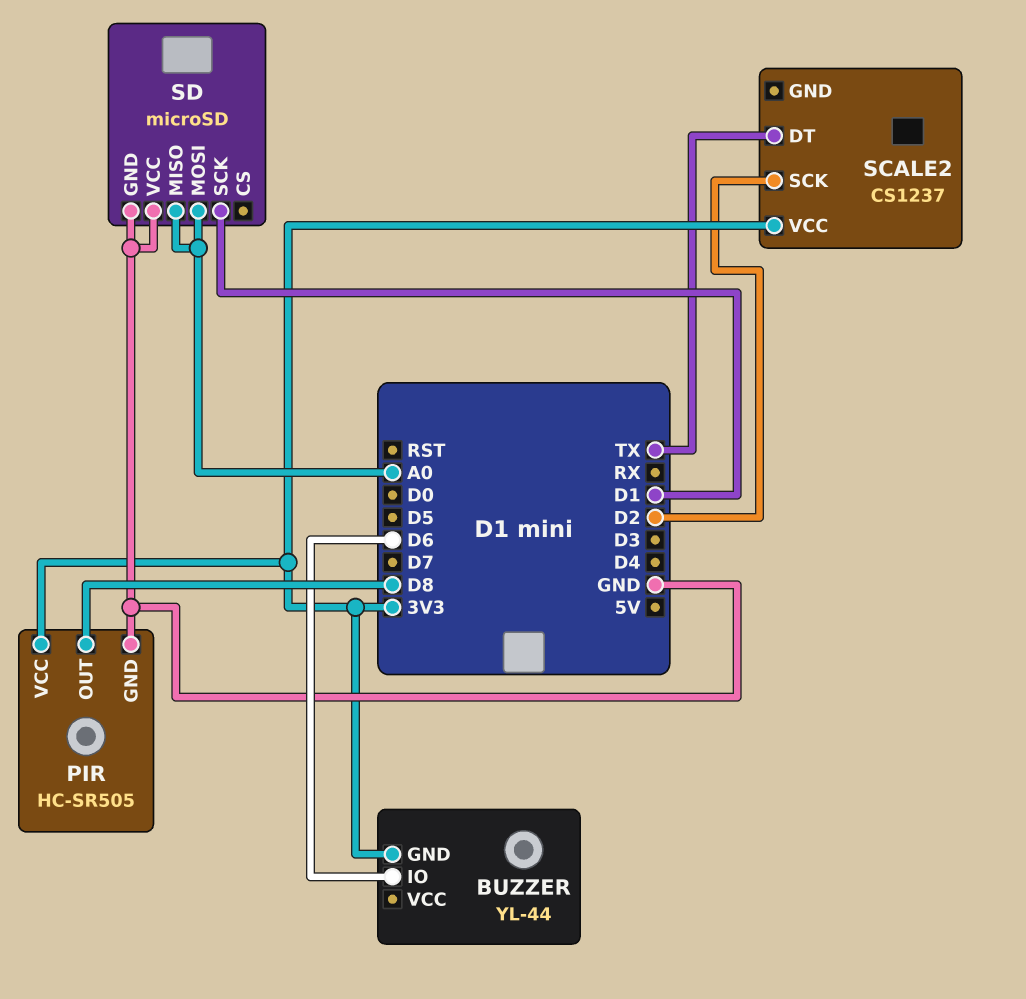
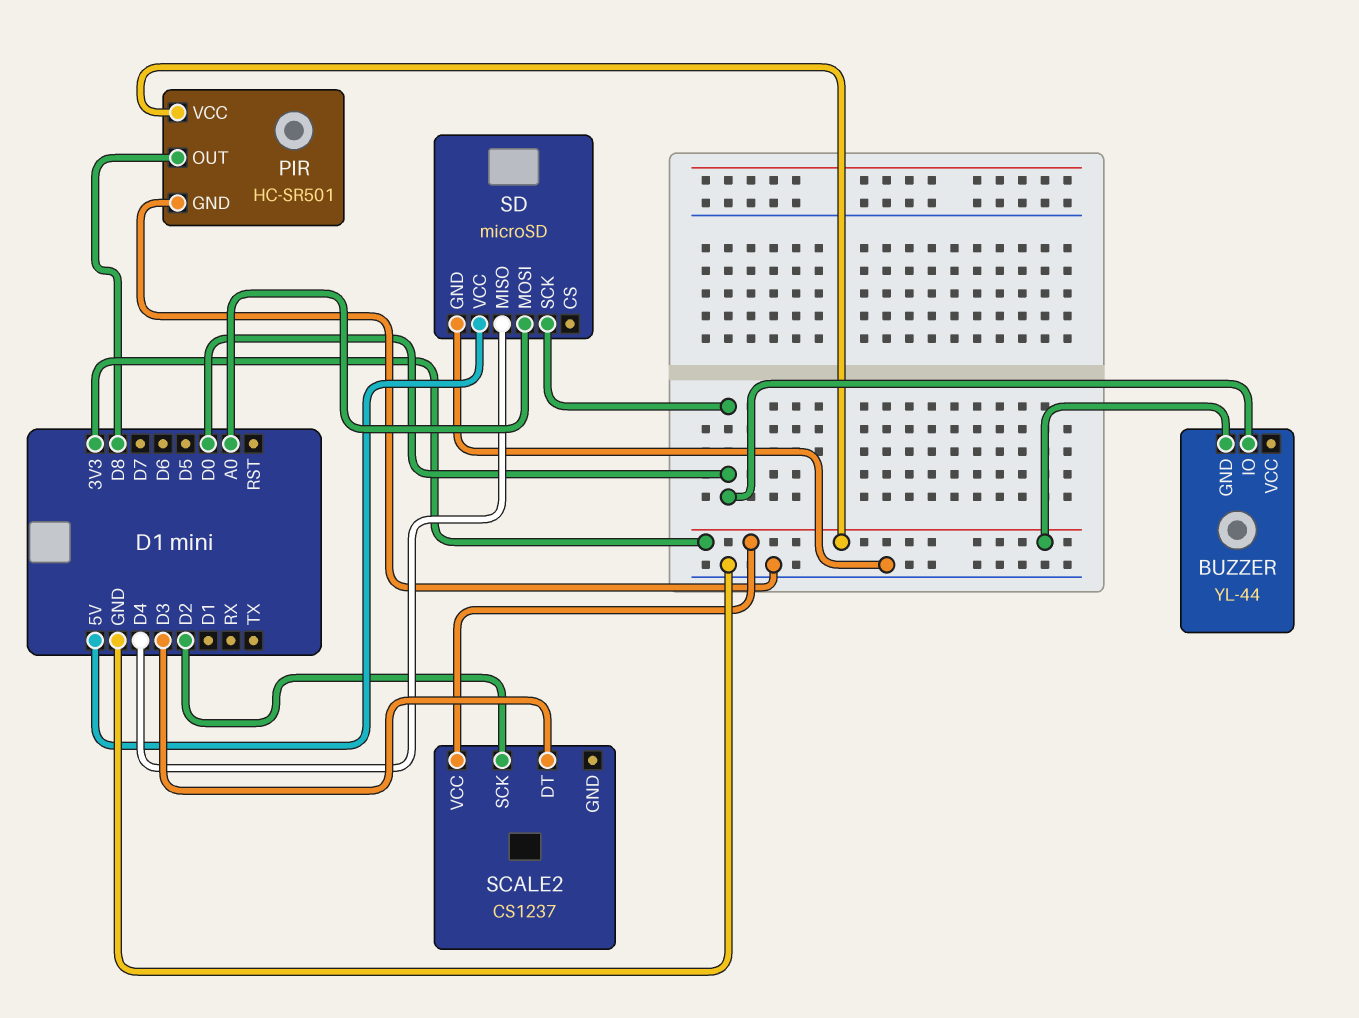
BUZZER pin IO: D6 -> D0
PIR: HC-SR505 -> HC-SR501
SCALE2 pin DT: TX -> D3
SD pin MISO: A0 -> D4
SD pin SCK: D1 -> D0
SD pin VCC: GND -> 5V

